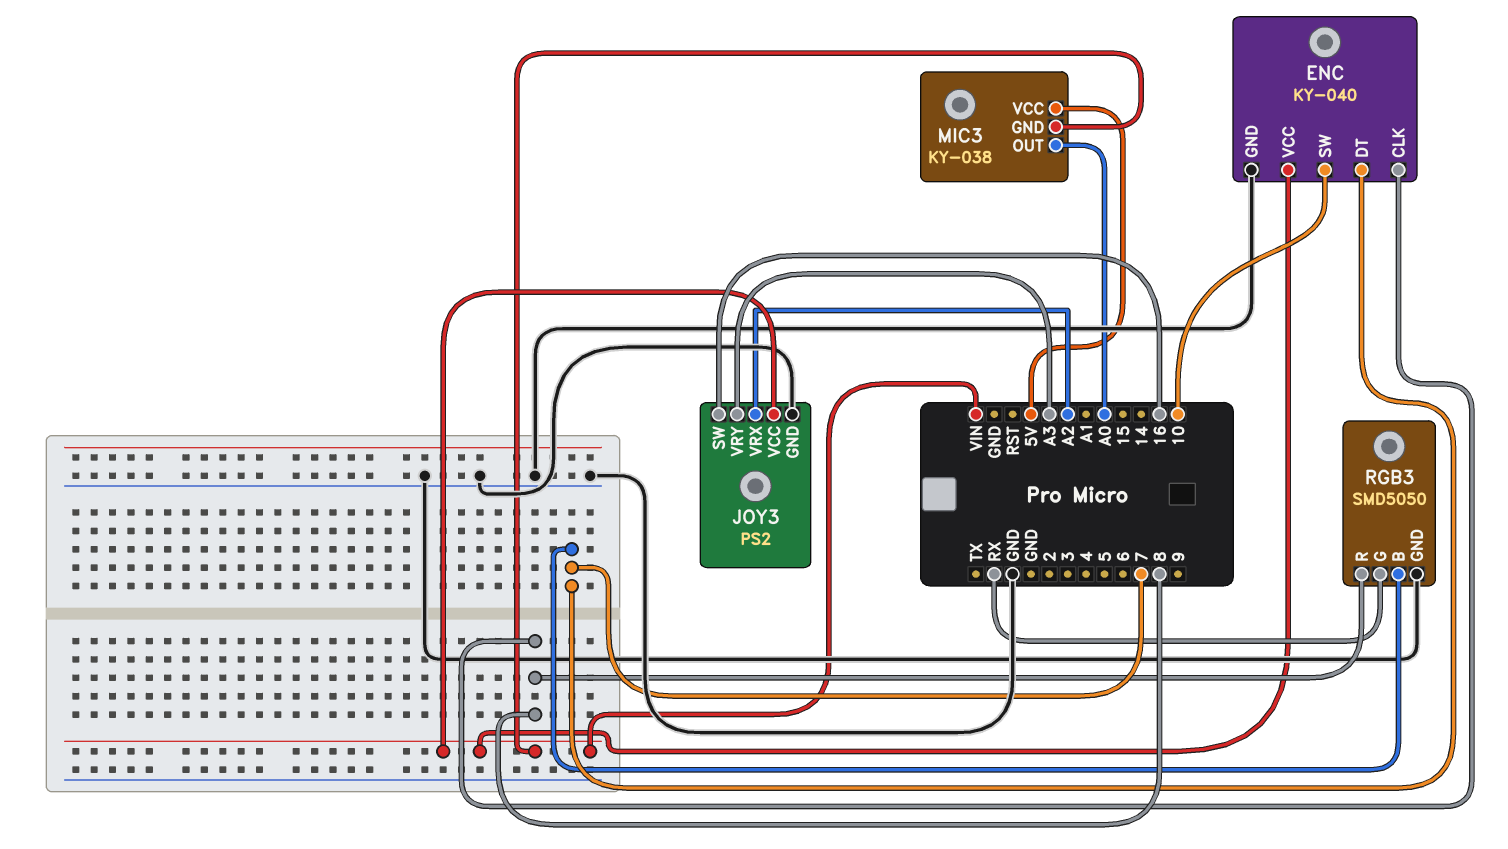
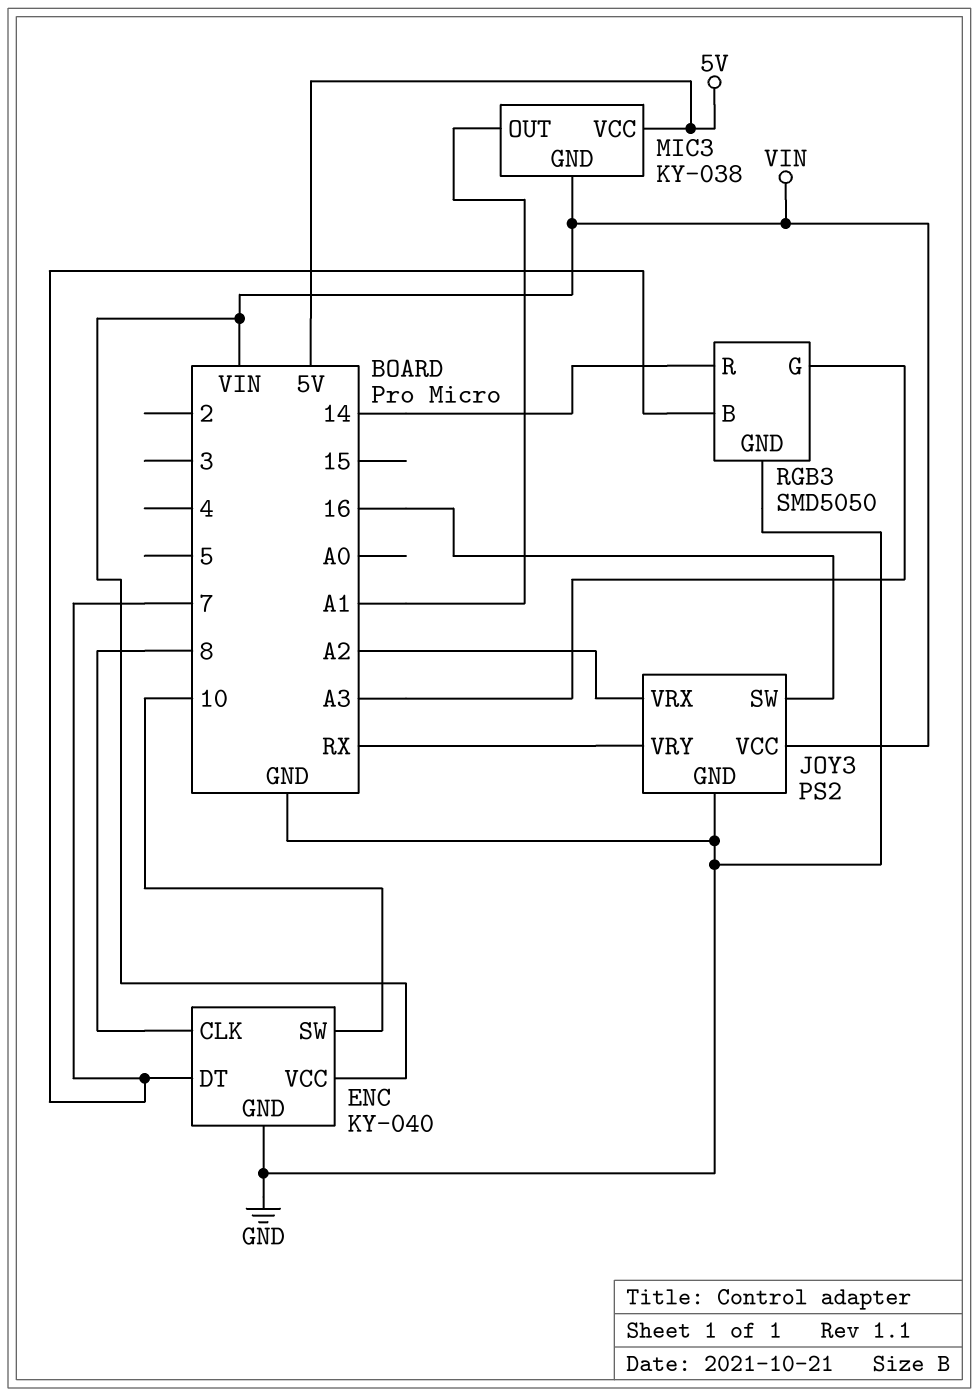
JOY3 pin VRY: A3 -> RX
MIC3 pin OUT: A0 -> A1
RGB3 pin G: RX -> A3
RGB3 pin R: 8 -> 14

